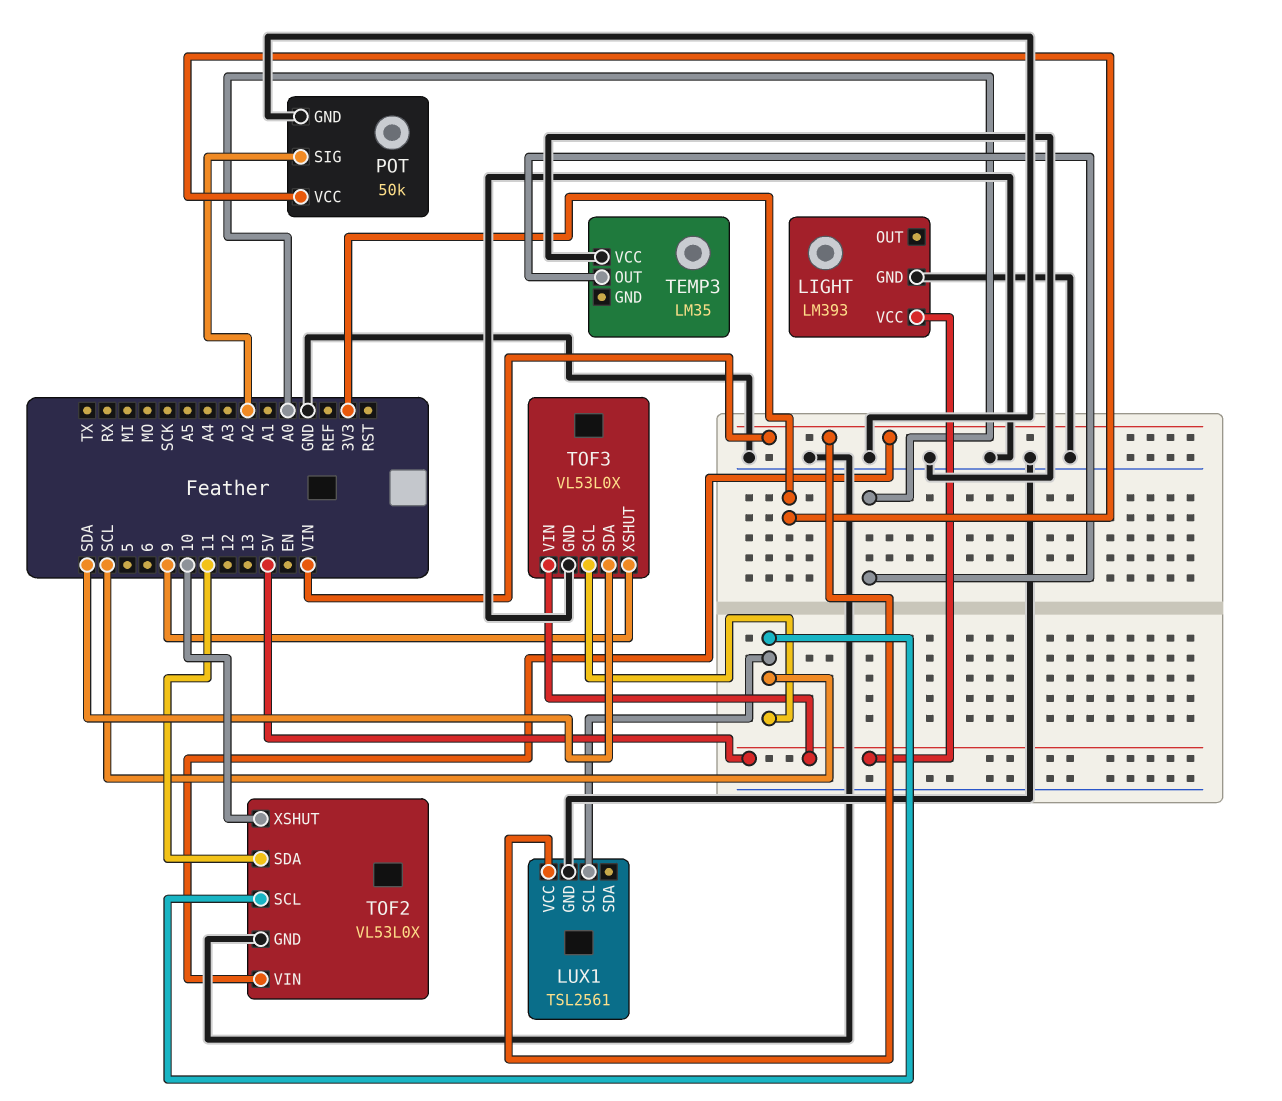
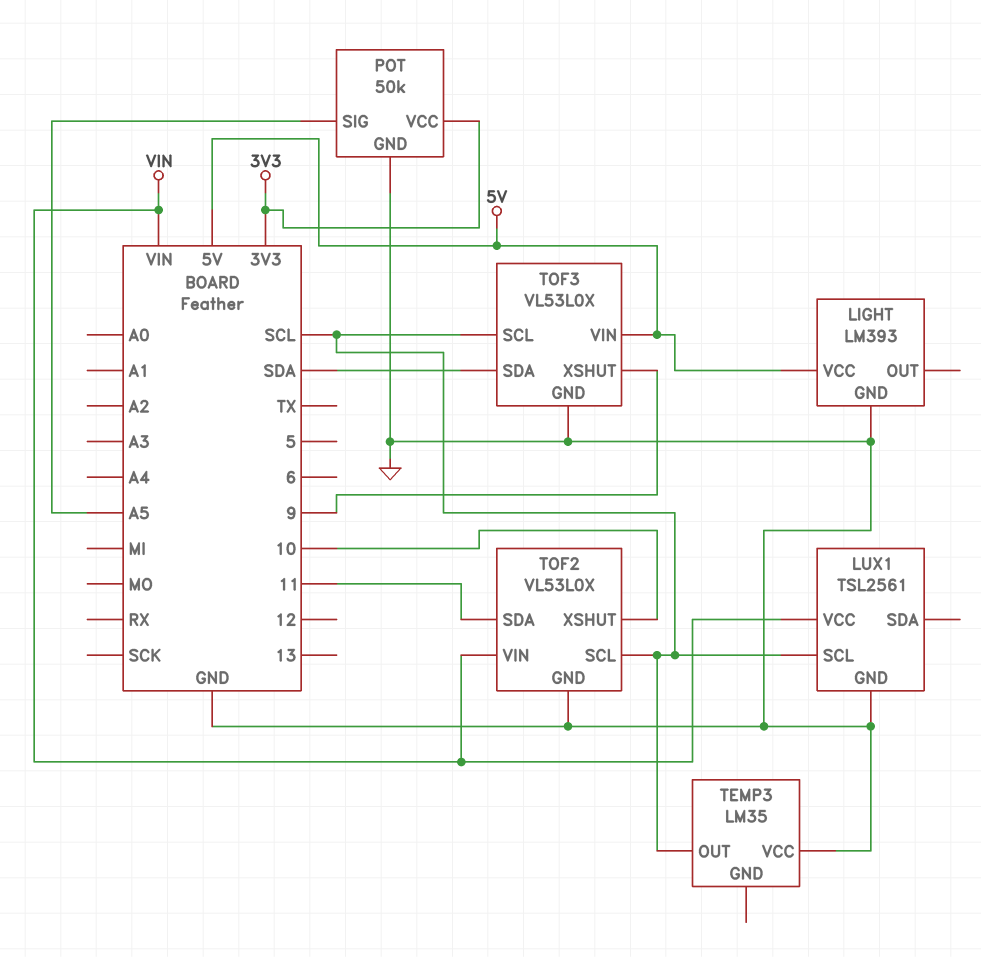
POT pin SIG: A2 -> A5
TEMP3 pin OUT: A0 -> SCL

